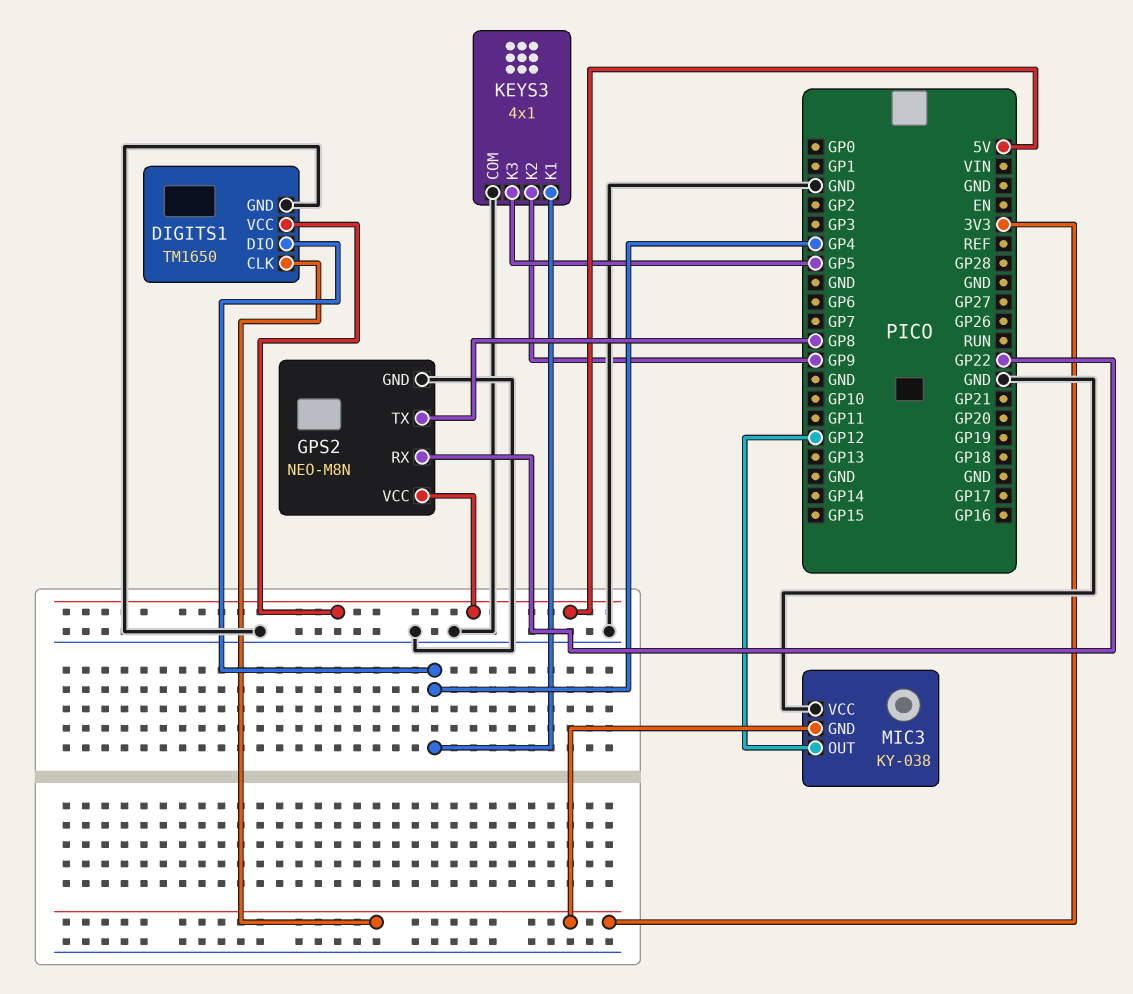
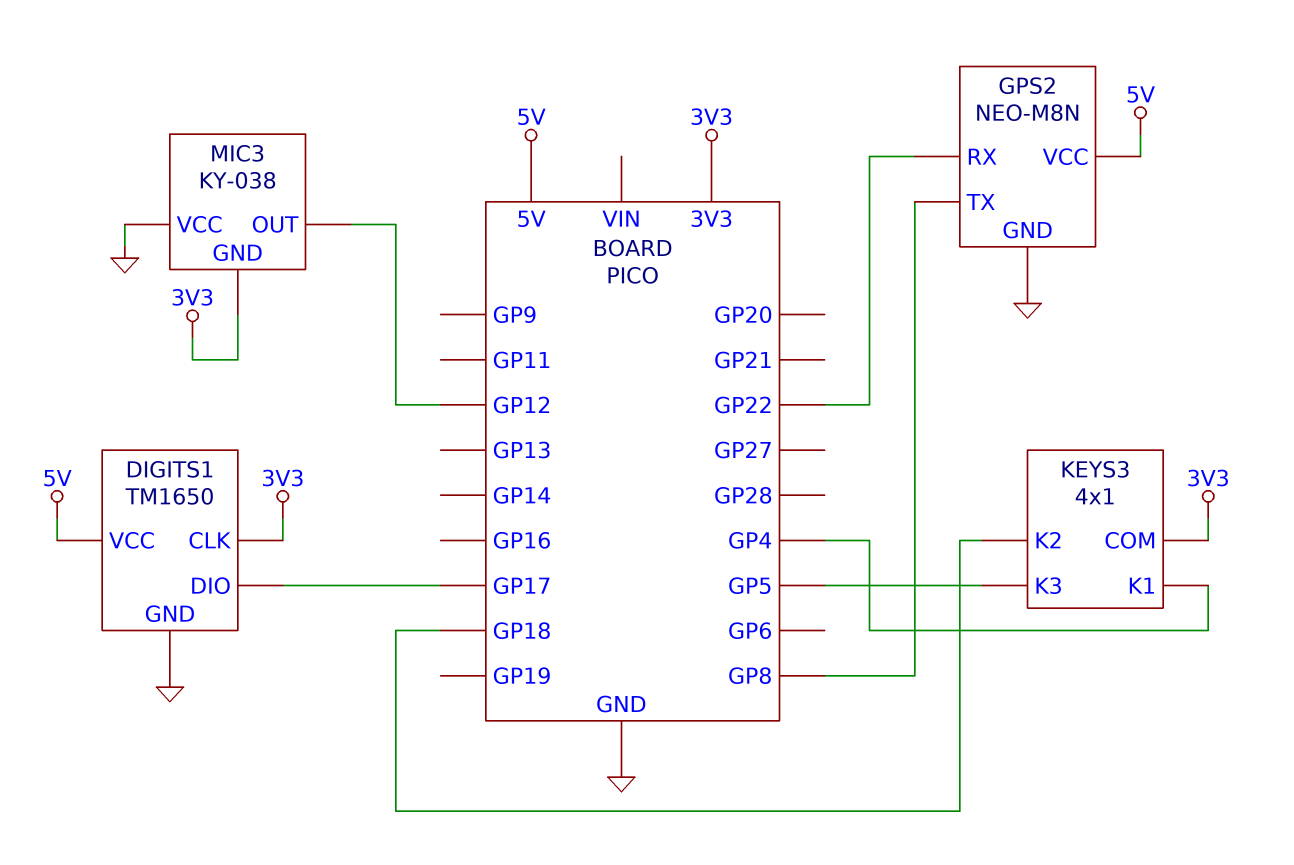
DIGITS1 pin DIO: GP4 -> GP17
KEYS3 pin COM: GND -> 3V3
KEYS3 pin K2: GP9 -> GP18

